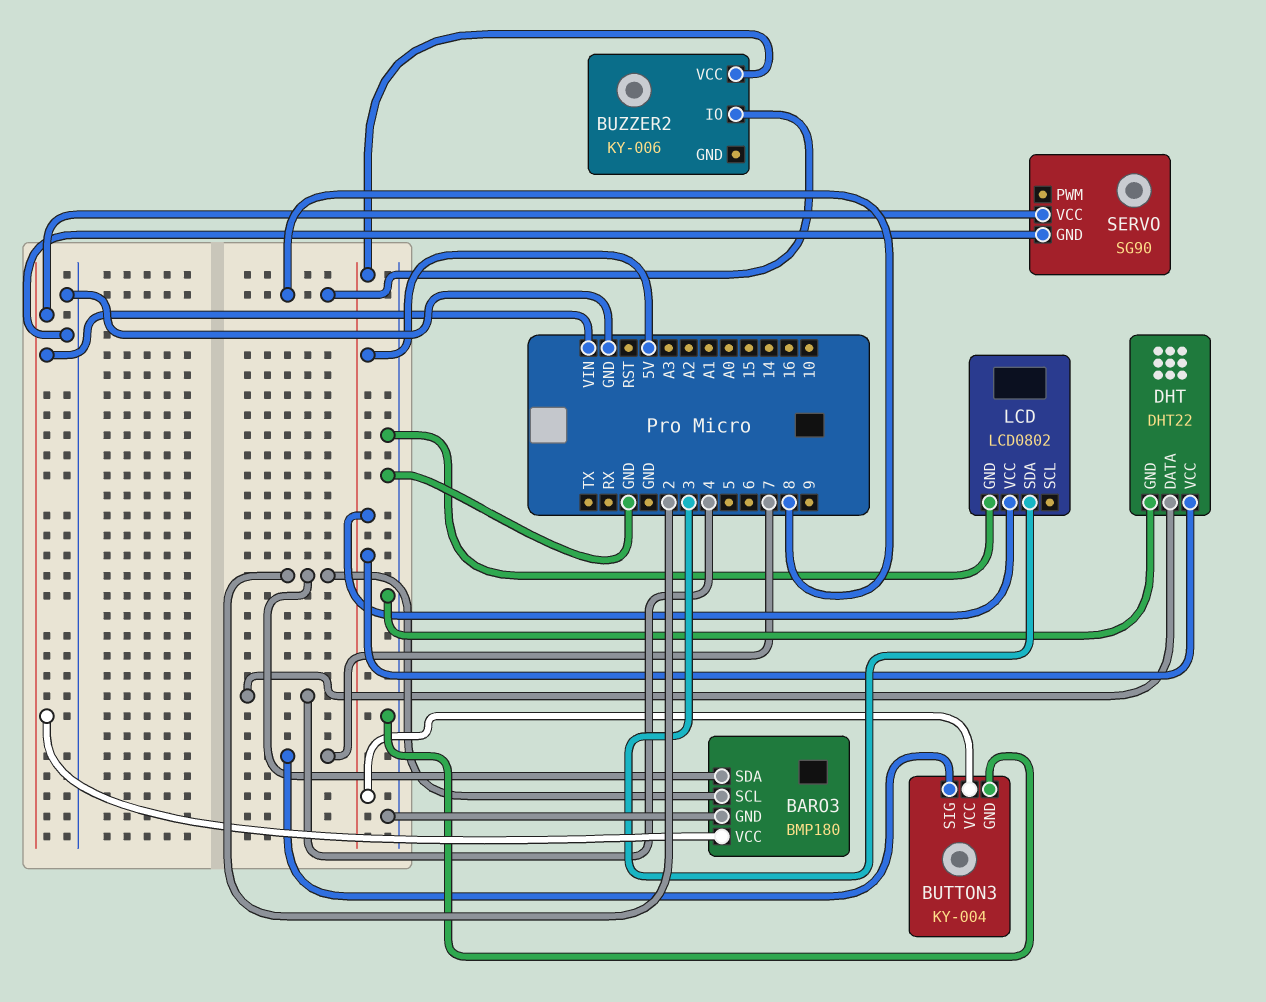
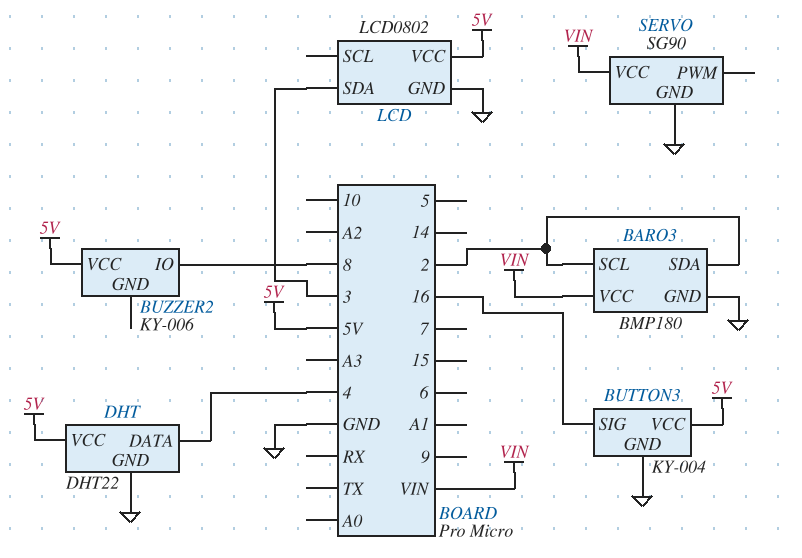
BUTTON3 pin SIG: 7 -> 16

